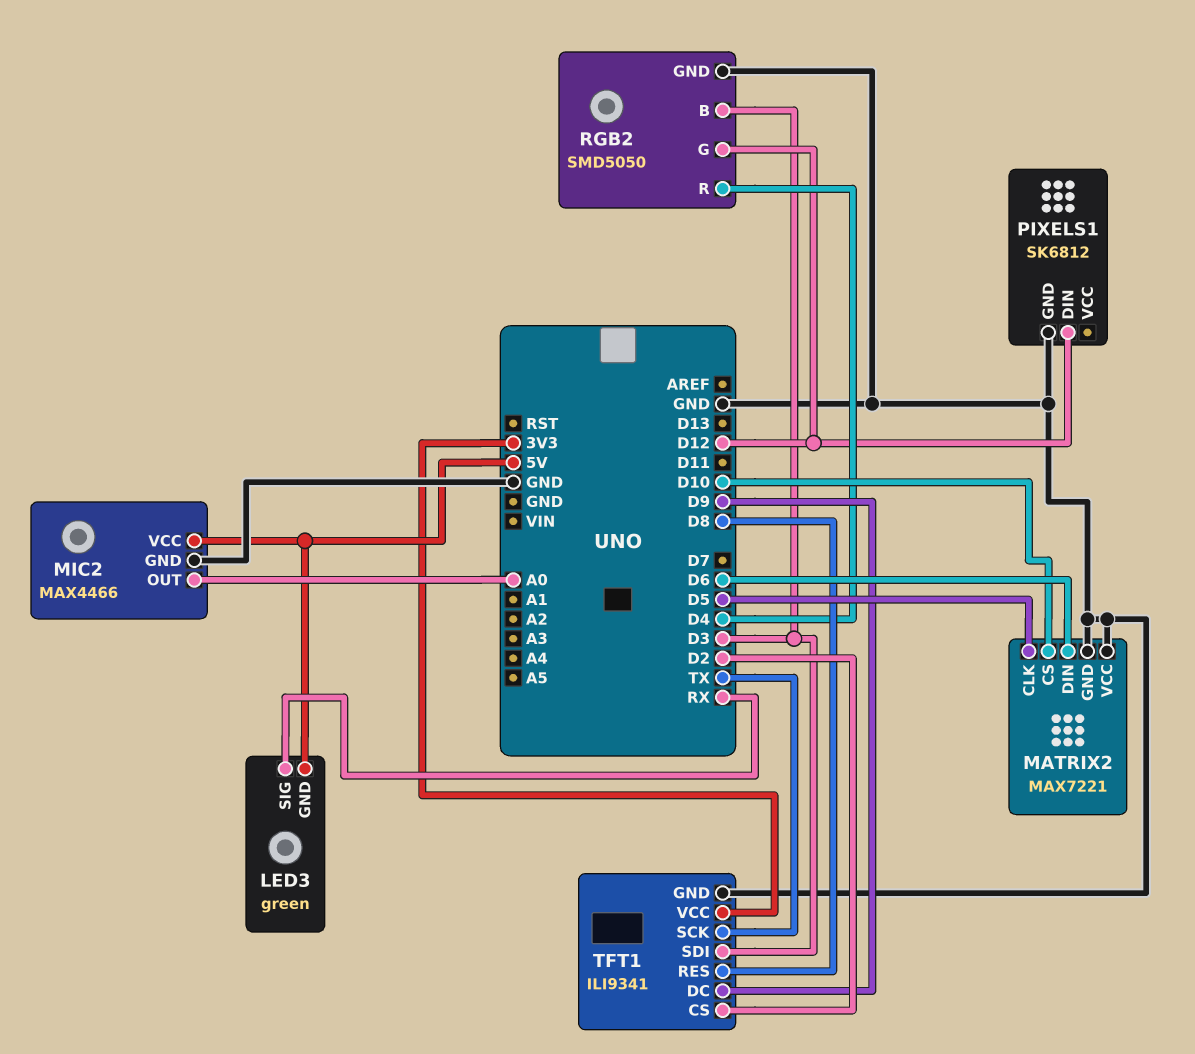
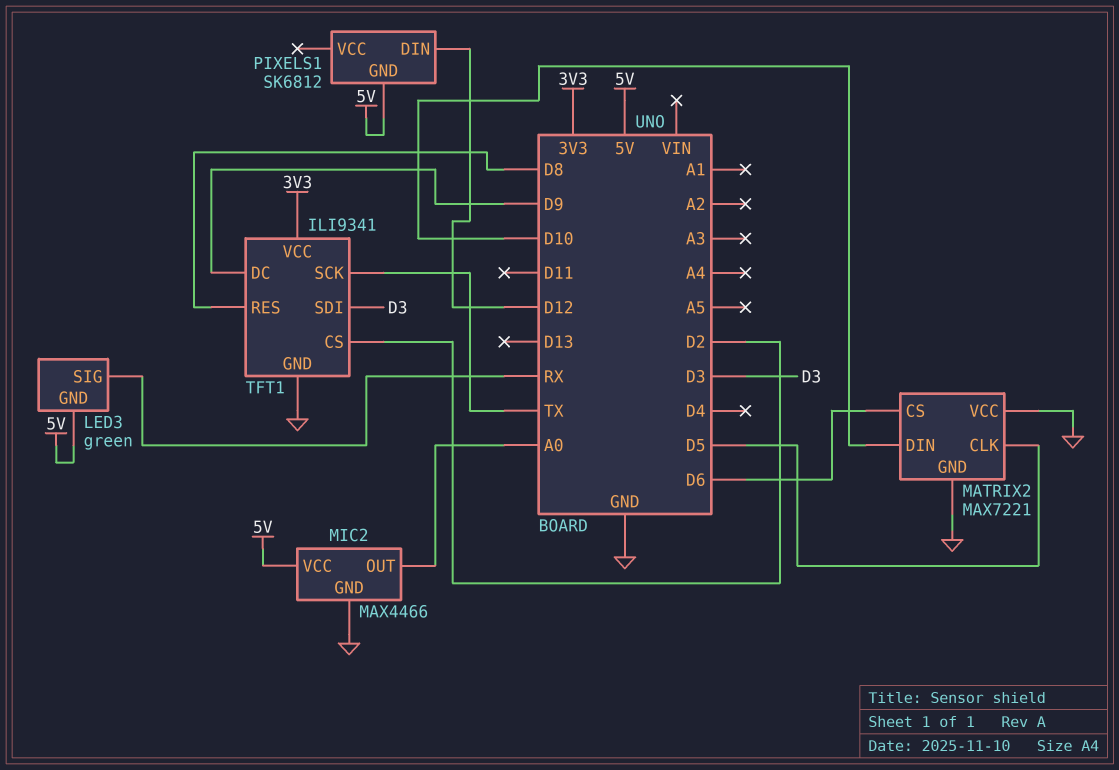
MATRIX2 pin CS: D10 -> D6
MATRIX2 pin DIN: D6 -> D10
PIXELS1 pin GND: GND -> 5V
RGB2: SMD5050 -> none
RGB2 pin B: D3 -> none
RGB2 pin G: D12 -> none
RGB2 pin GND: GND -> none
RGB2 pin R: D4 -> none

